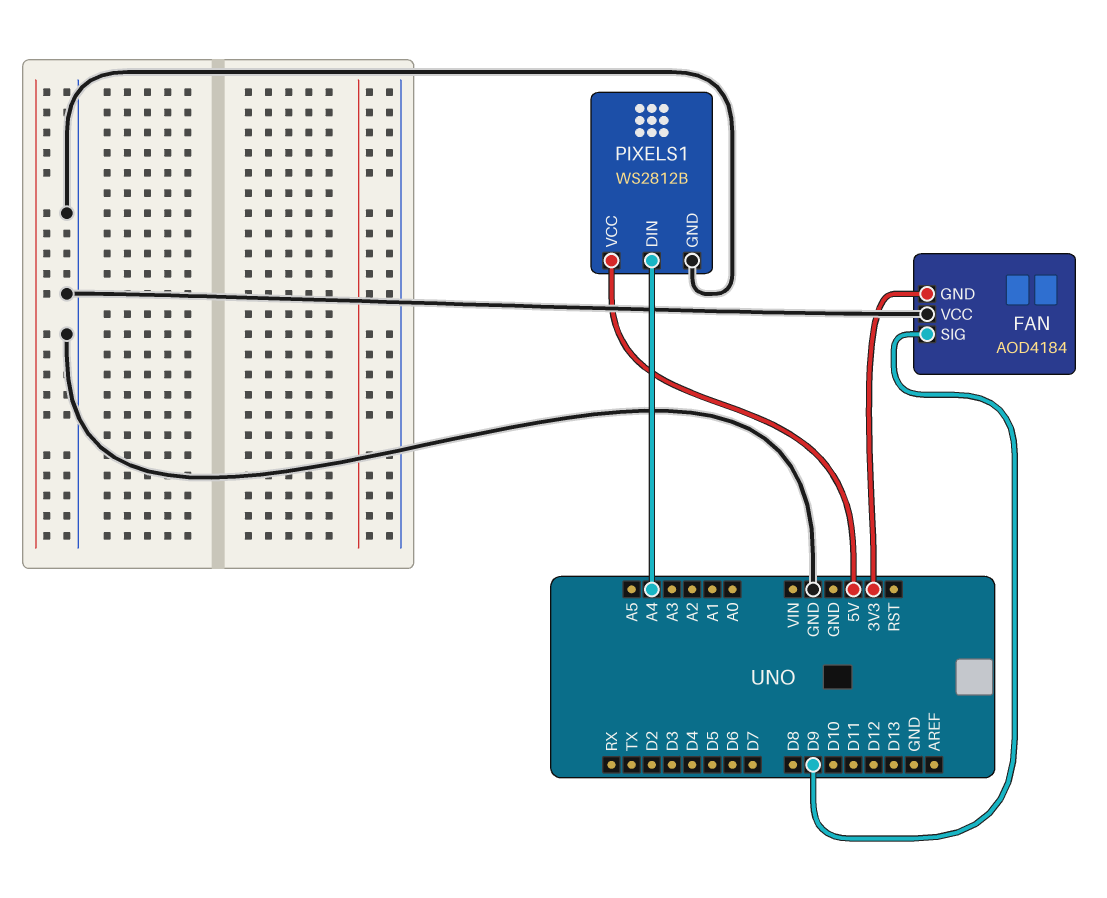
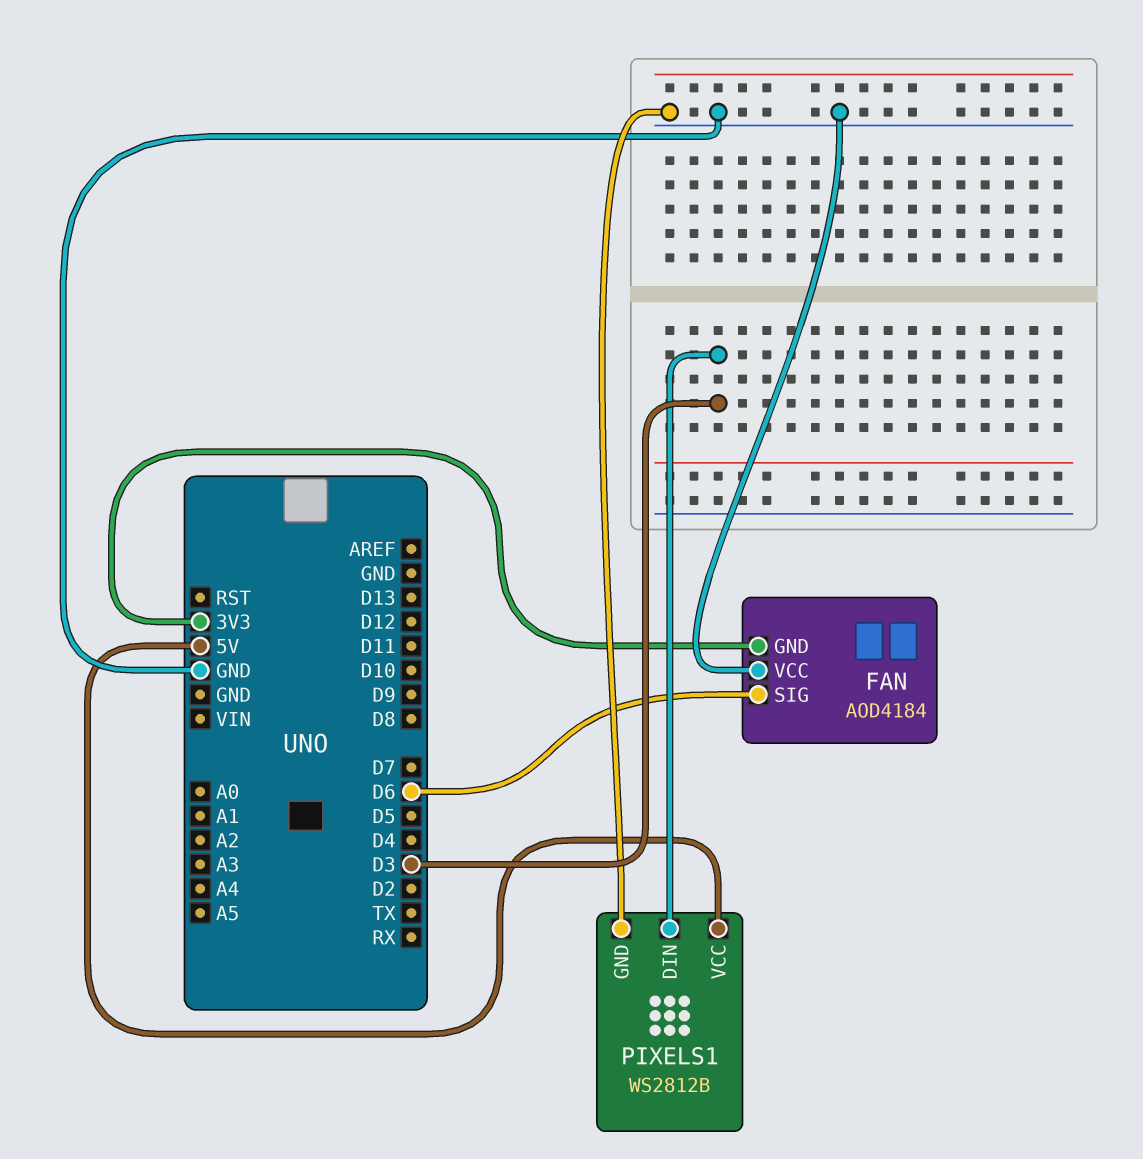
FAN pin SIG: D9 -> D6
PIXELS1 pin DIN: A4 -> D3

